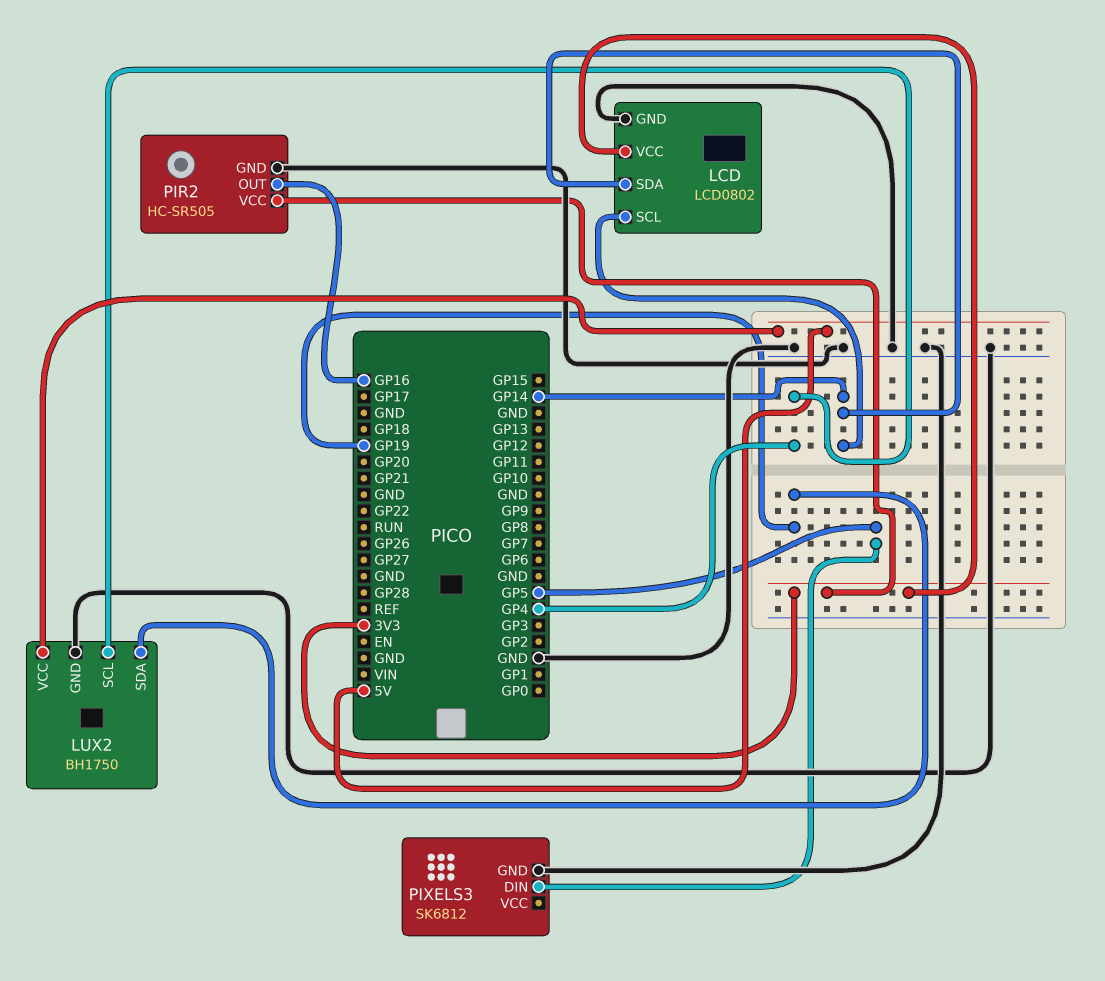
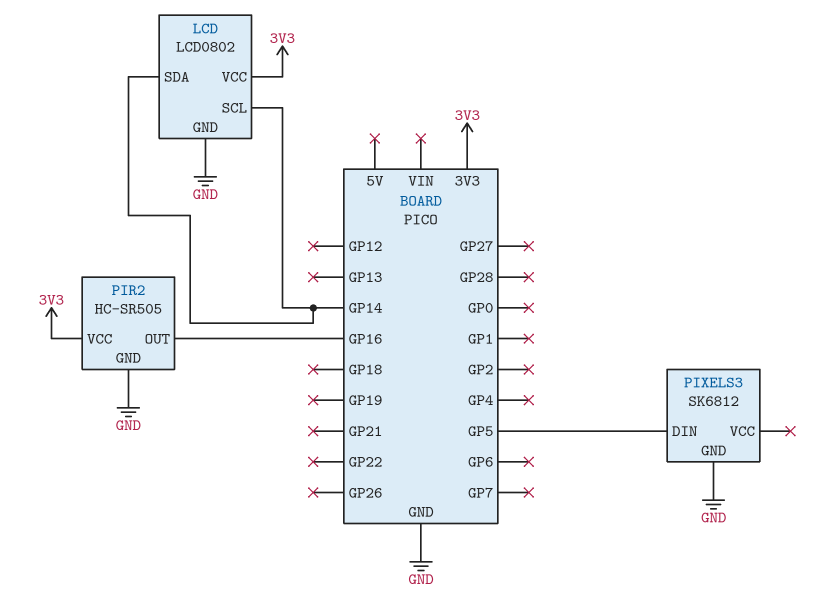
LUX2: BH1750 -> none
LUX2 pin GND: GND -> none
LUX2 pin SCL: GP4 -> none
LUX2 pin SDA: GP19 -> none
LUX2 pin VCC: 5V -> none

